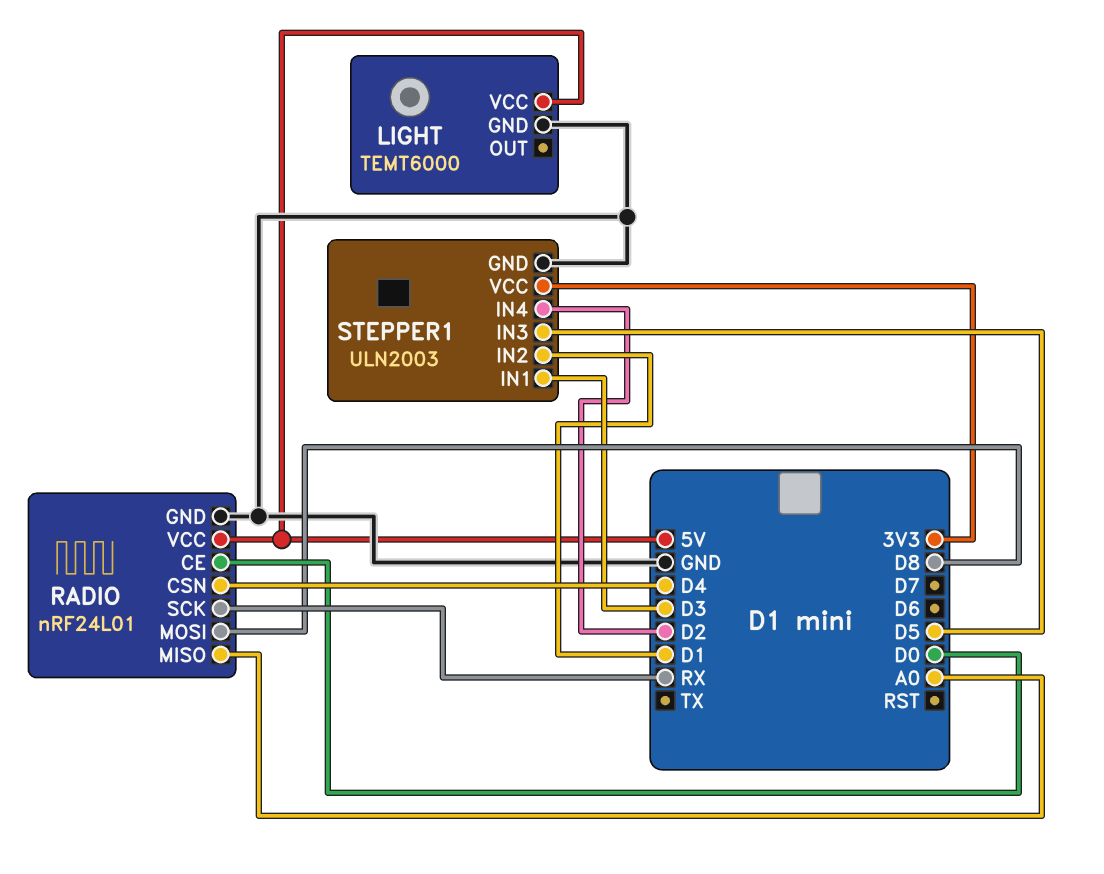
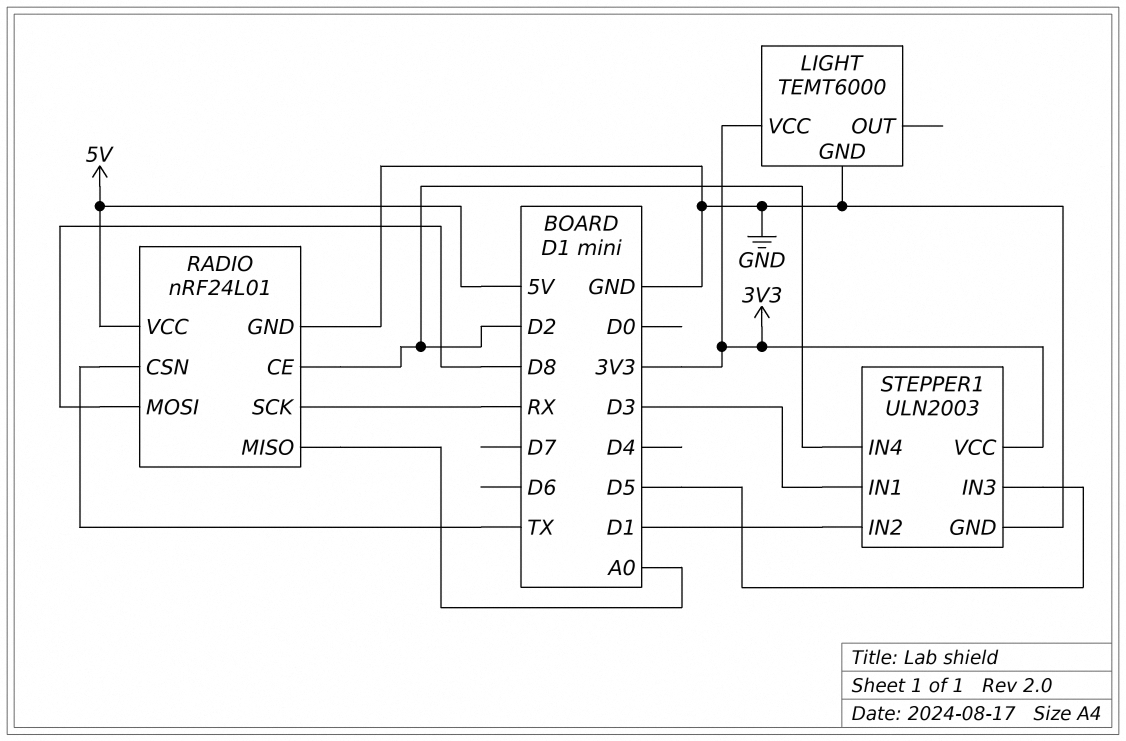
LIGHT pin VCC: 5V -> 3V3
RADIO pin CE: D0 -> D2
RADIO pin CSN: D4 -> TX

